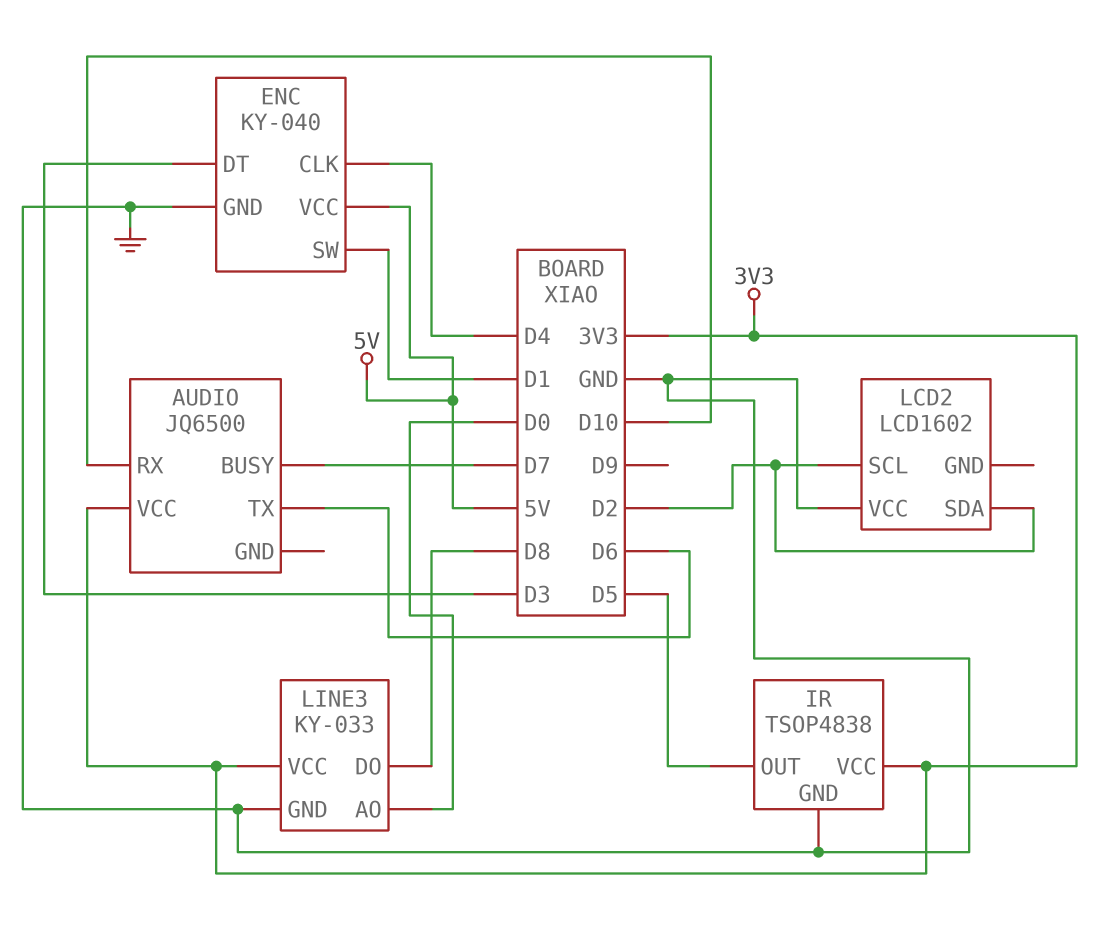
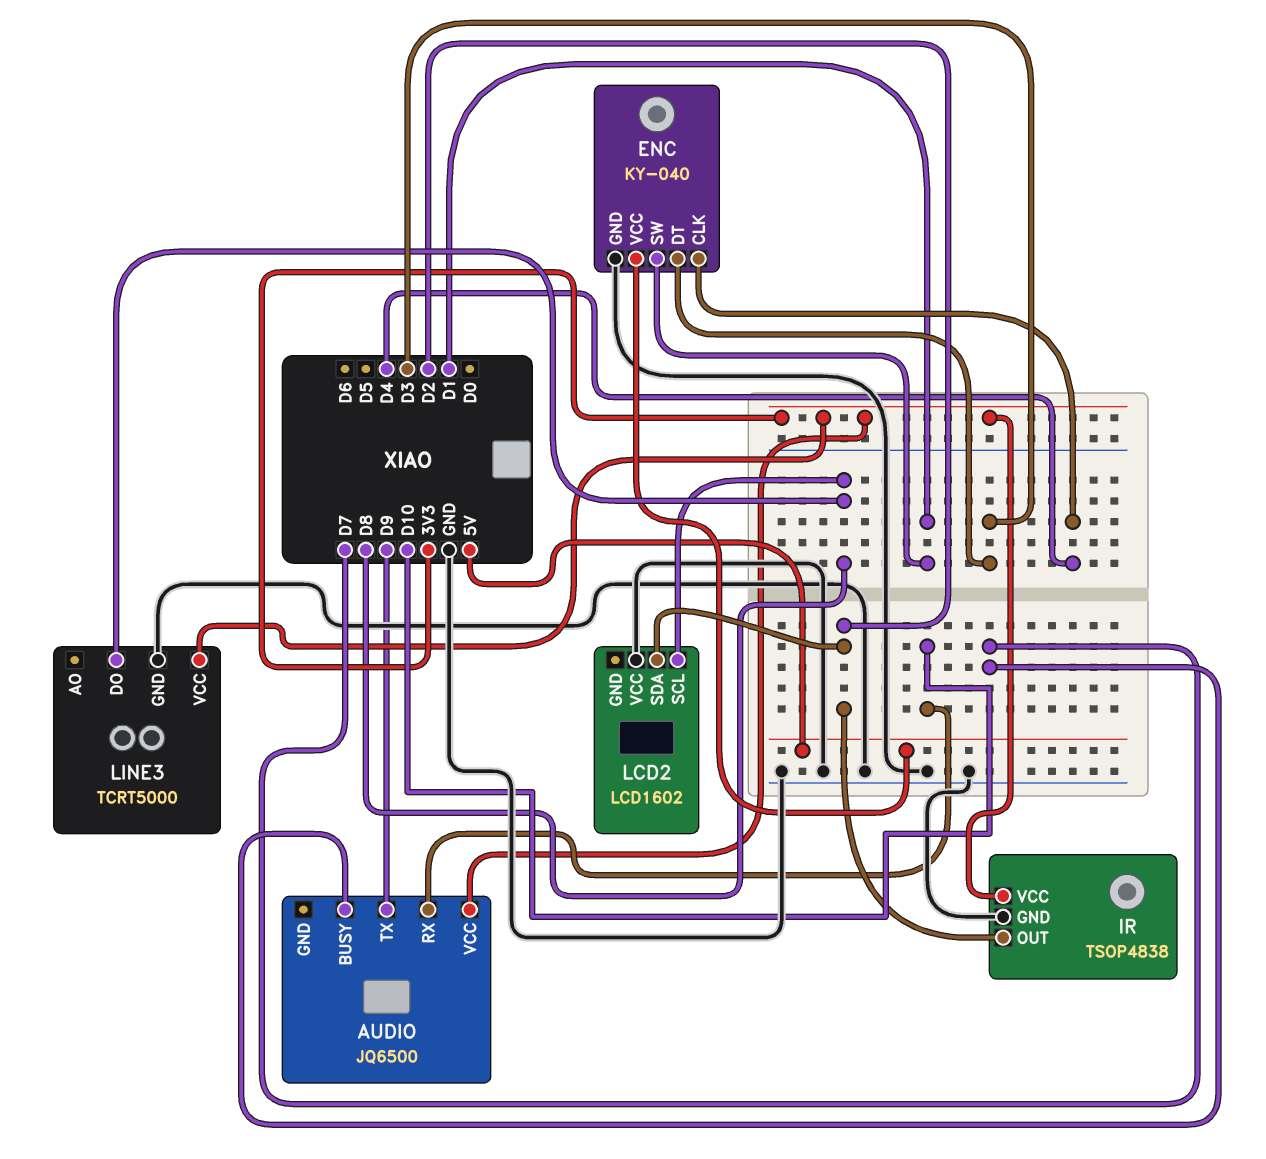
AUDIO pin TX: D6 -> D9
IR pin OUT: D5 -> D2
LCD2 pin SCL: D2 -> D8
LINE3: KY-033 -> TCRT5000
LINE3 pin AO: D0 -> none

